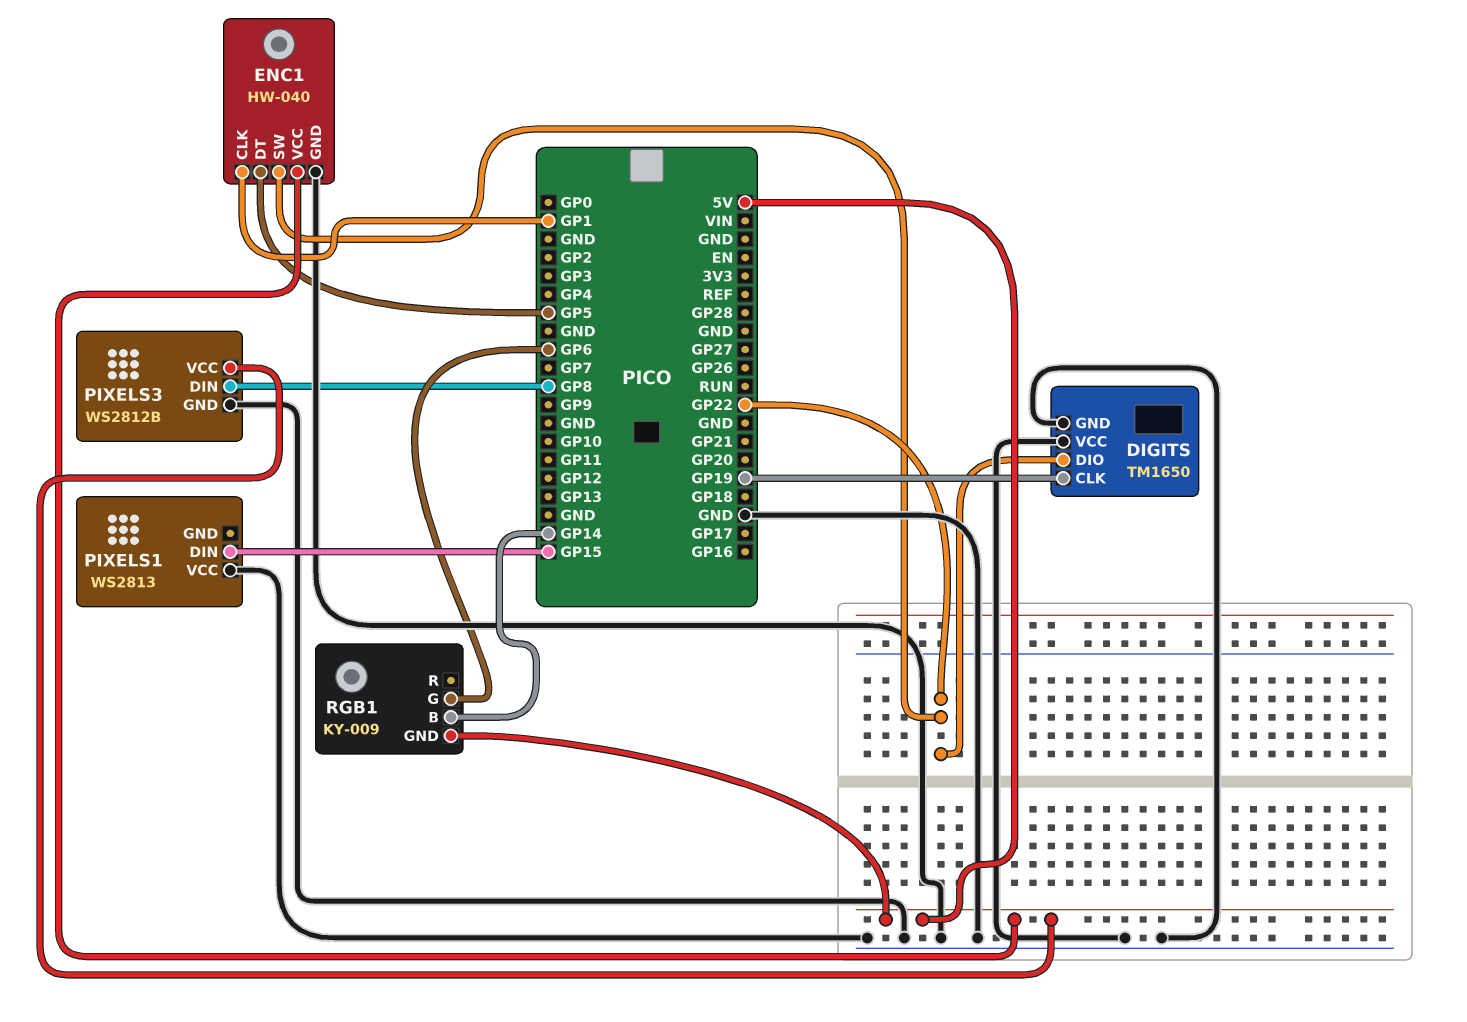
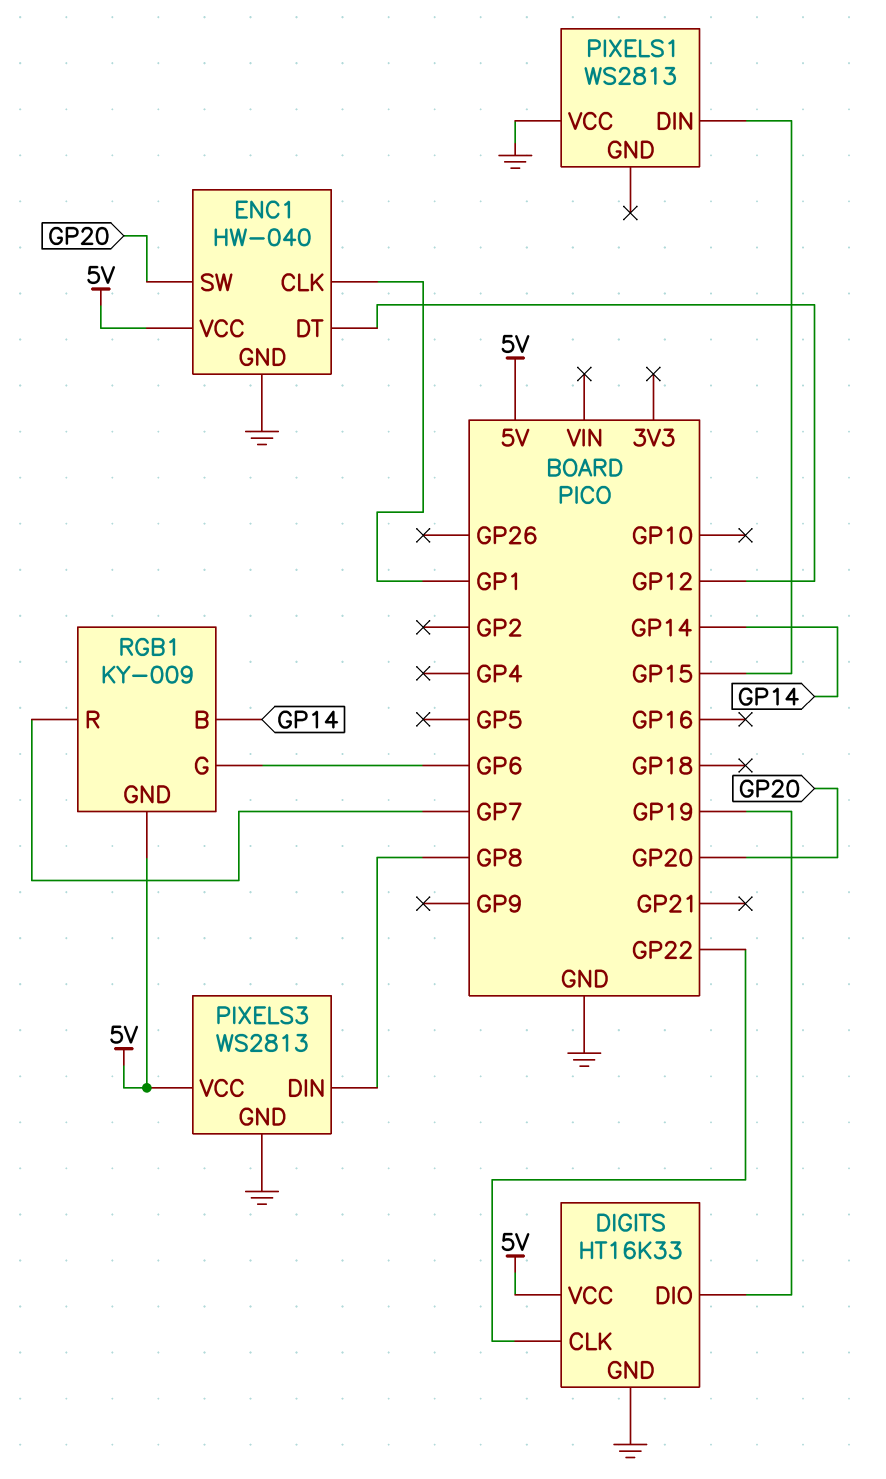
DIGITS: TM1650 -> HT16K33
DIGITS pin CLK: GP19 -> GP22
DIGITS pin DIO: GP22 -> GP19
DIGITS pin VCC: GND -> 5V
ENC1 pin DT: GP5 -> GP12
ENC1 pin SW: GP22 -> GP20
PIXELS3: WS2812B -> WS2813
RGB1 pin R: none -> GP7

